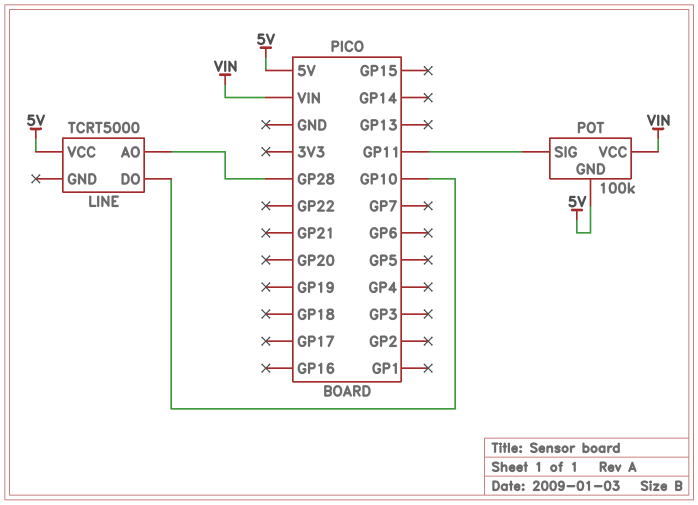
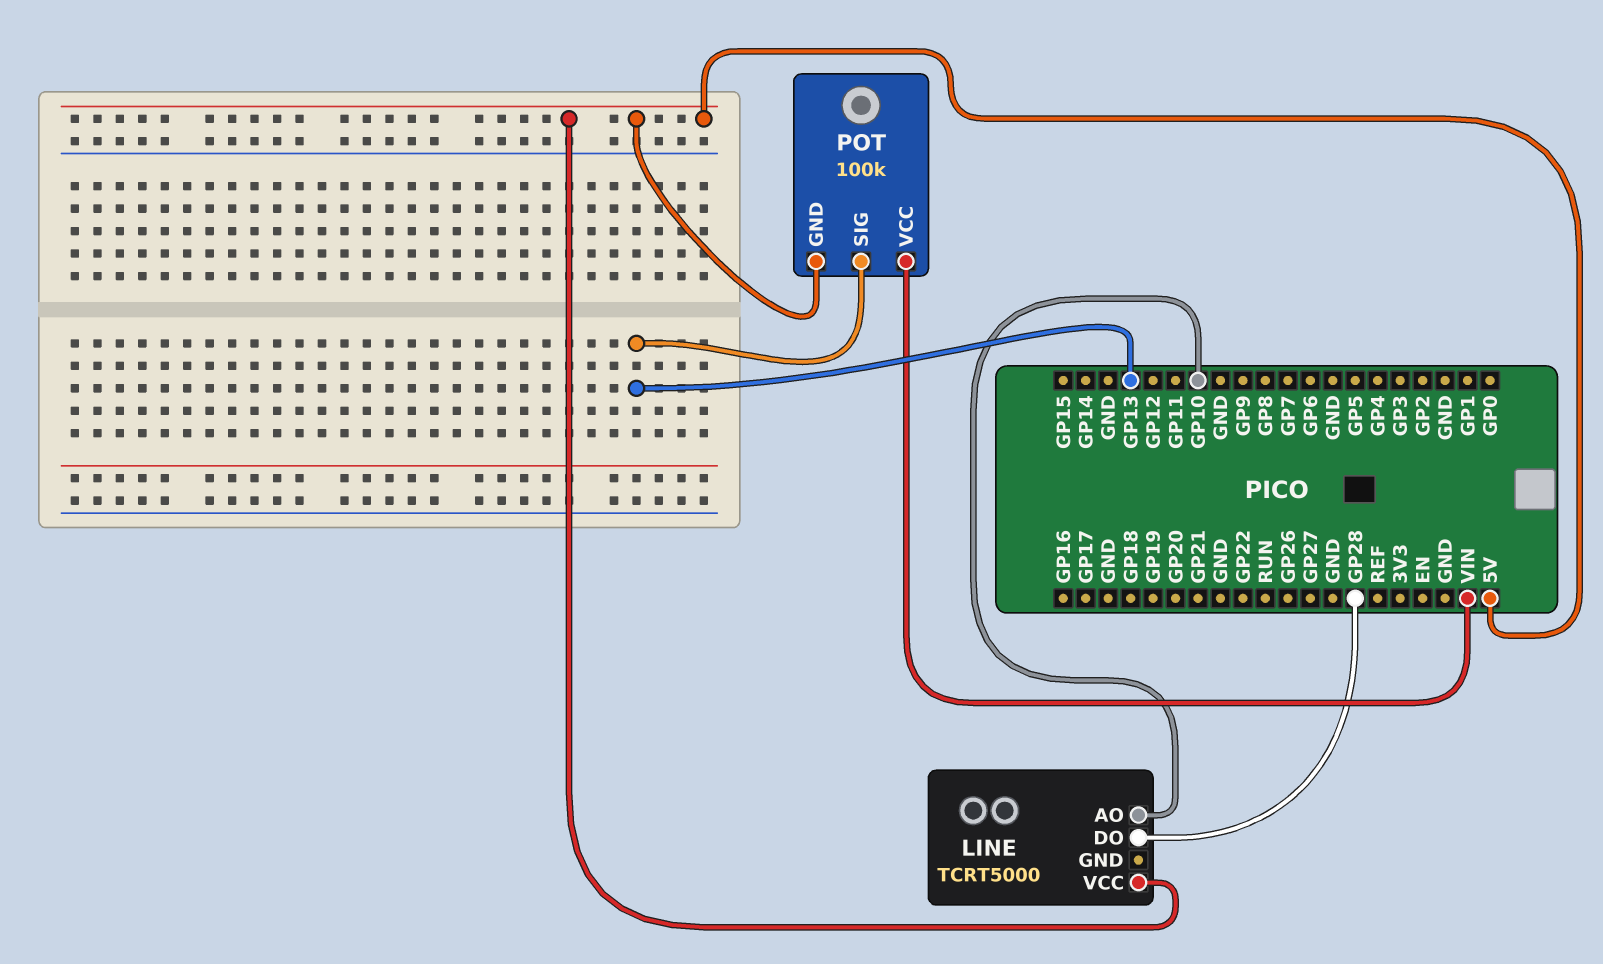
LINE pin AO: GP28 -> GP10
LINE pin DO: GP10 -> GP28
POT pin SIG: GP11 -> GP13

